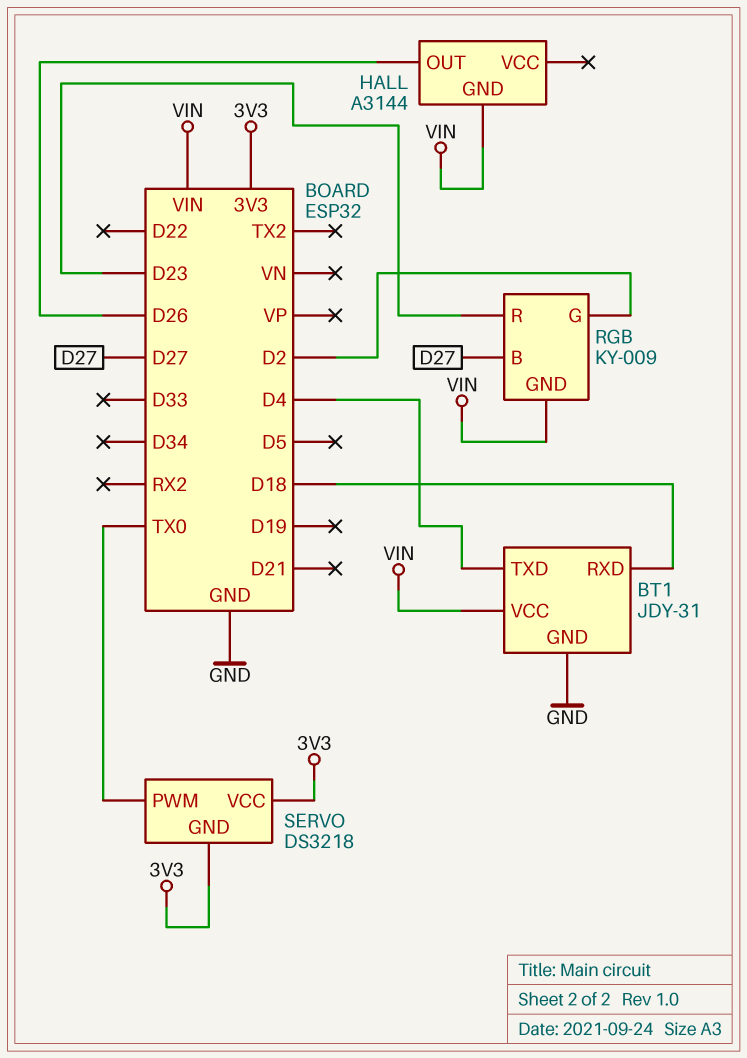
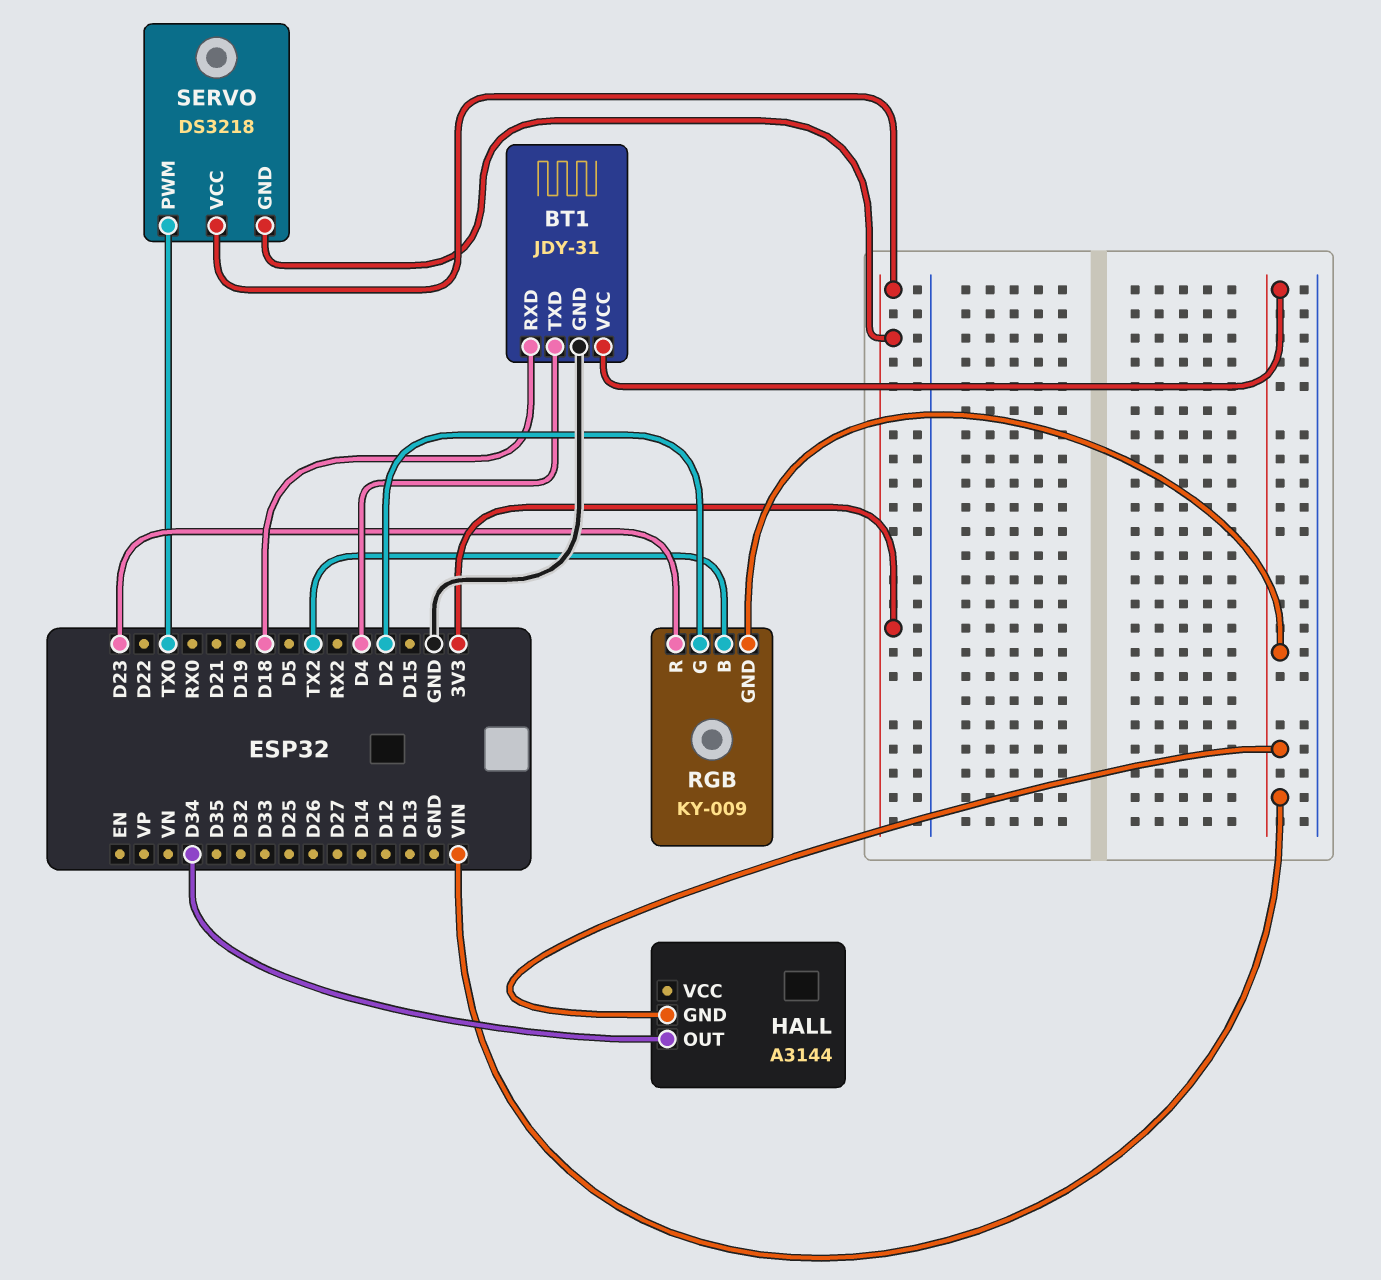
HALL pin OUT: D26 -> D34
RGB pin B: D27 -> TX2

